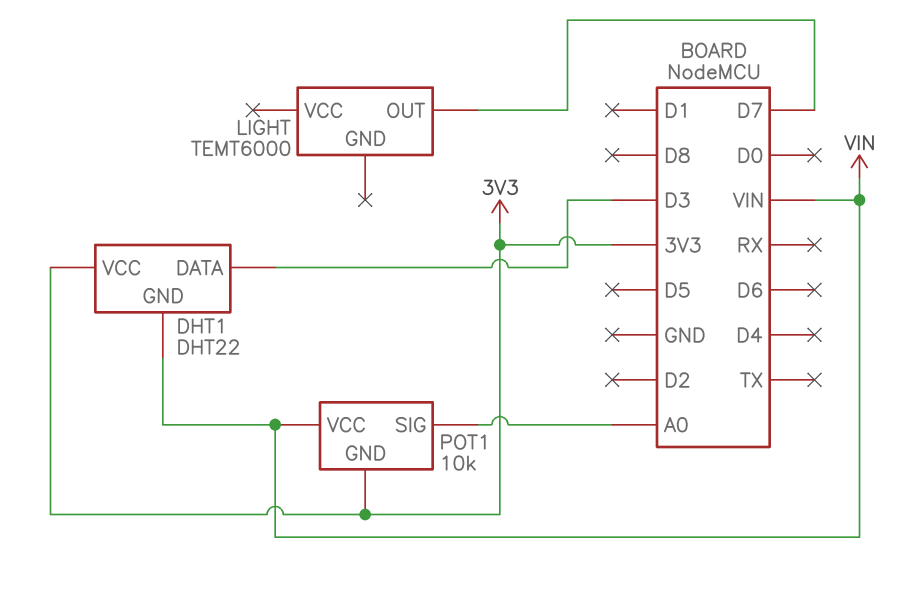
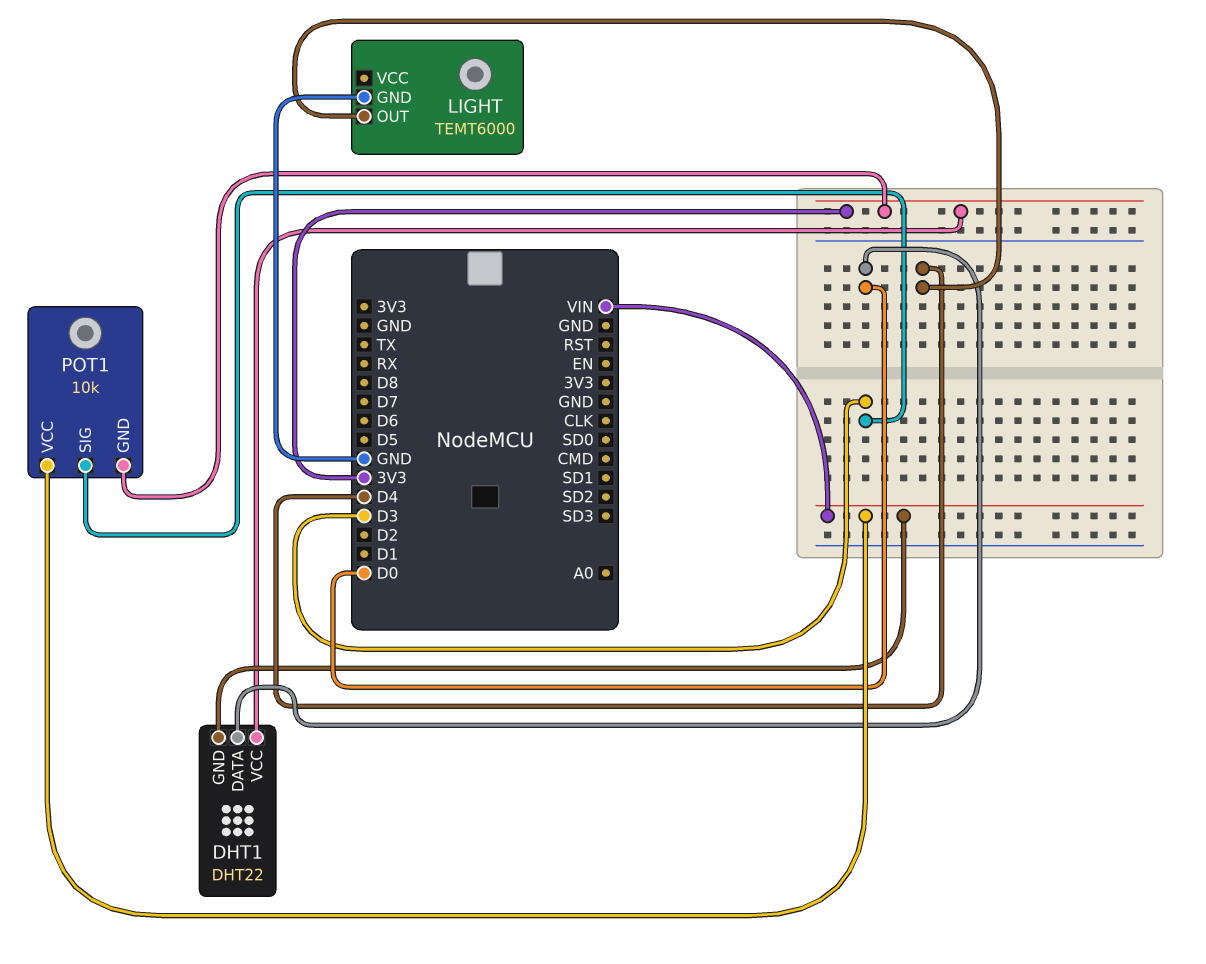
DHT1 pin DATA: D3 -> D0
LIGHT pin GND: none -> GND
LIGHT pin OUT: D7 -> D4
POT1 pin SIG: A0 -> D3

